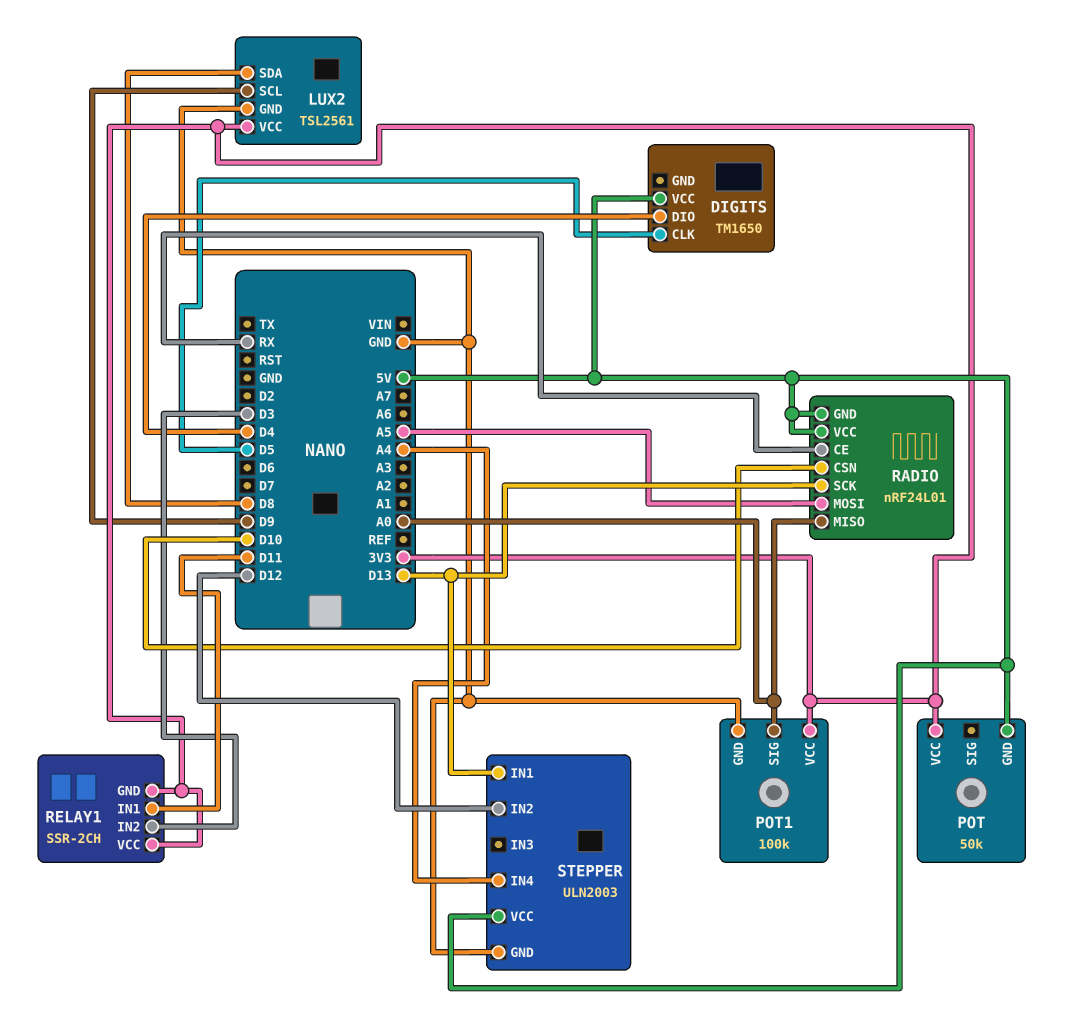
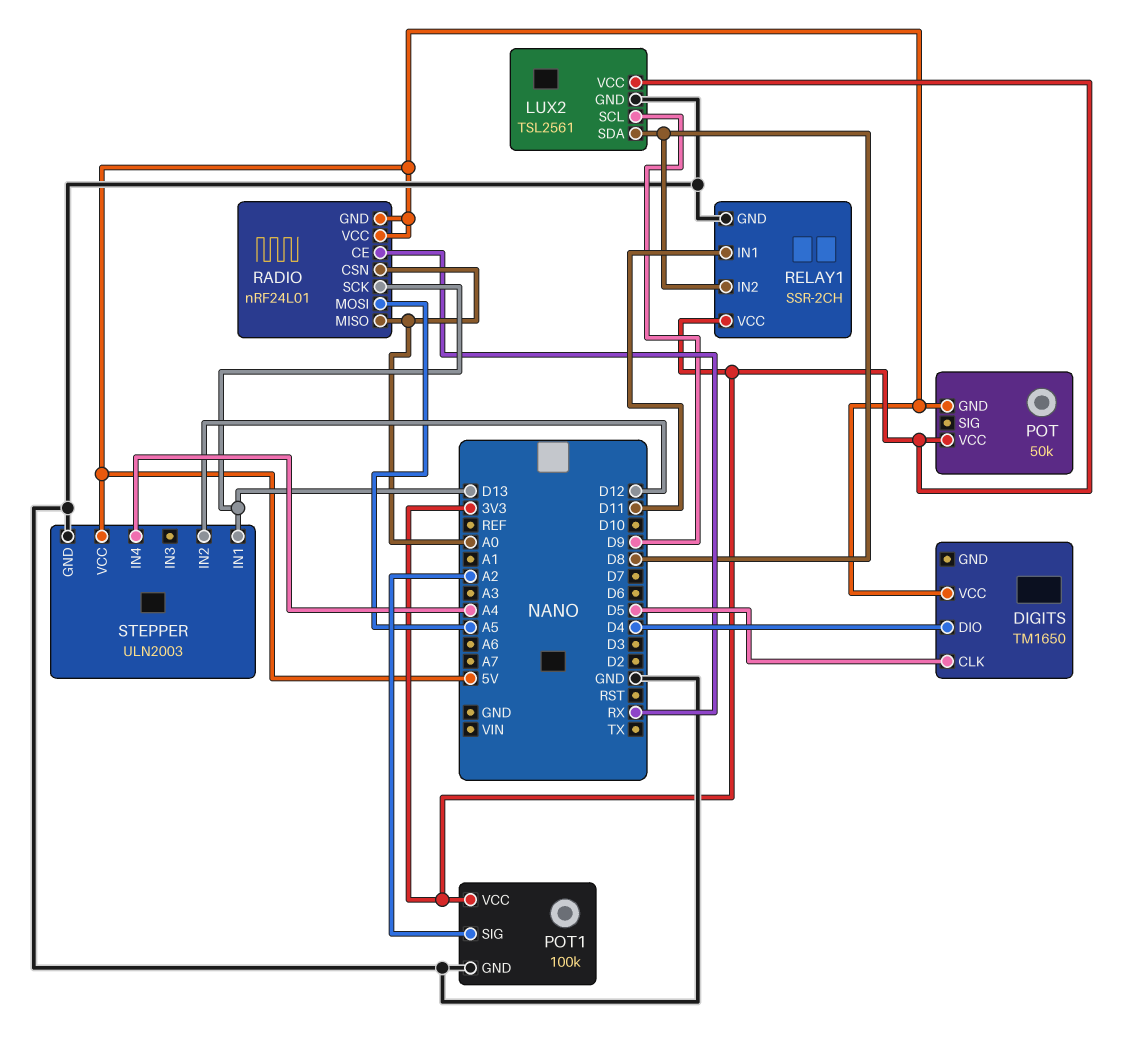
POT1 pin SIG: A0 -> A2
RADIO pin CSN: D10 -> A0
RELAY1 pin GND: 3V3 -> GND
RELAY1 pin IN2: D3 -> D8

